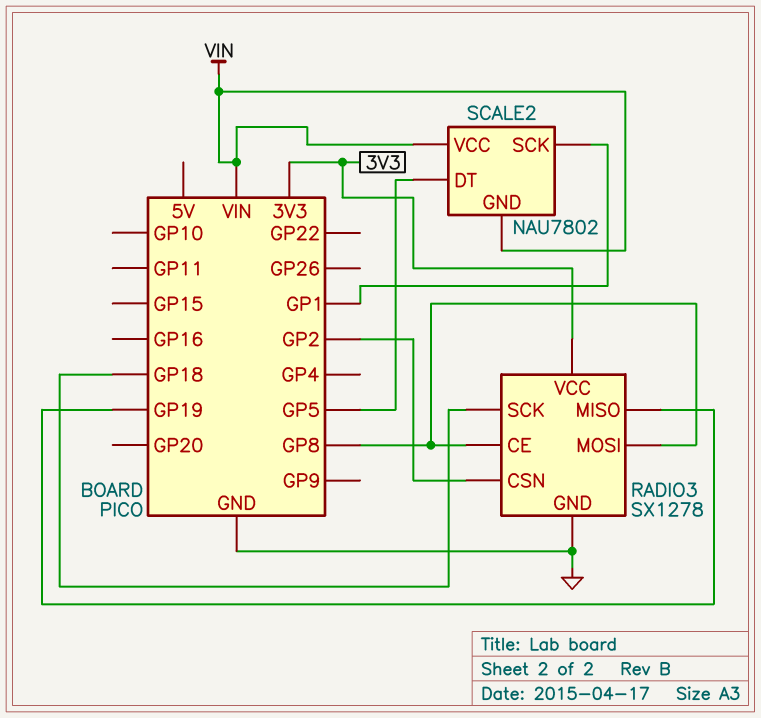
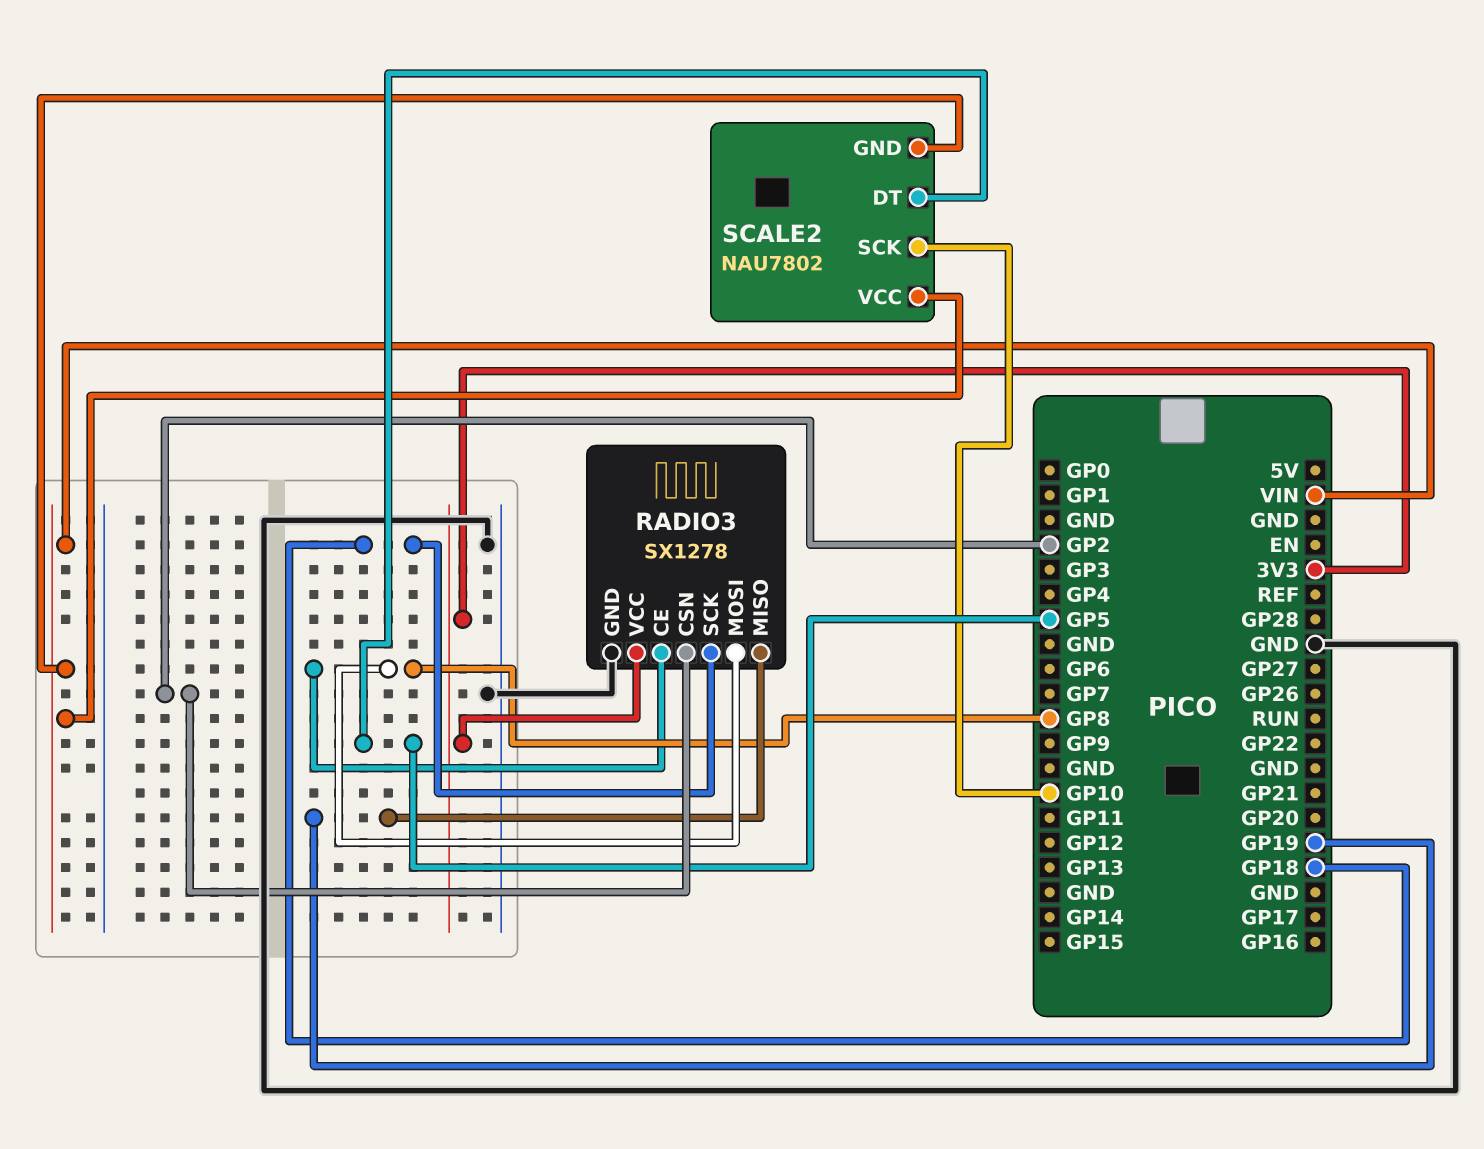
SCALE2 pin SCK: GP1 -> GP10

